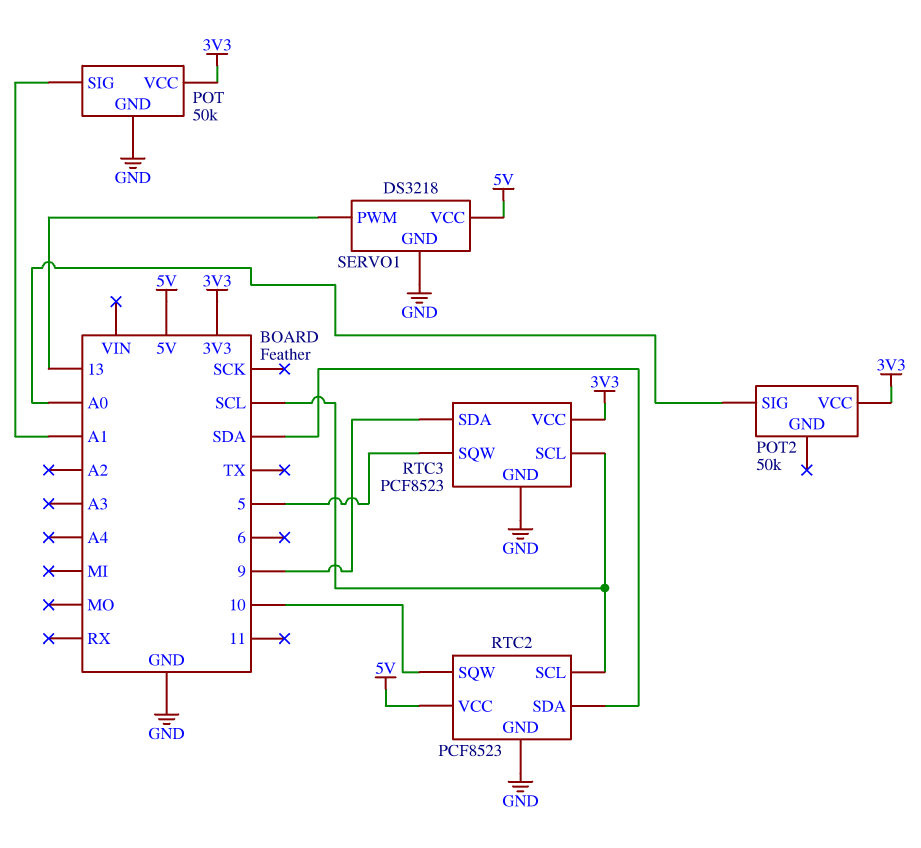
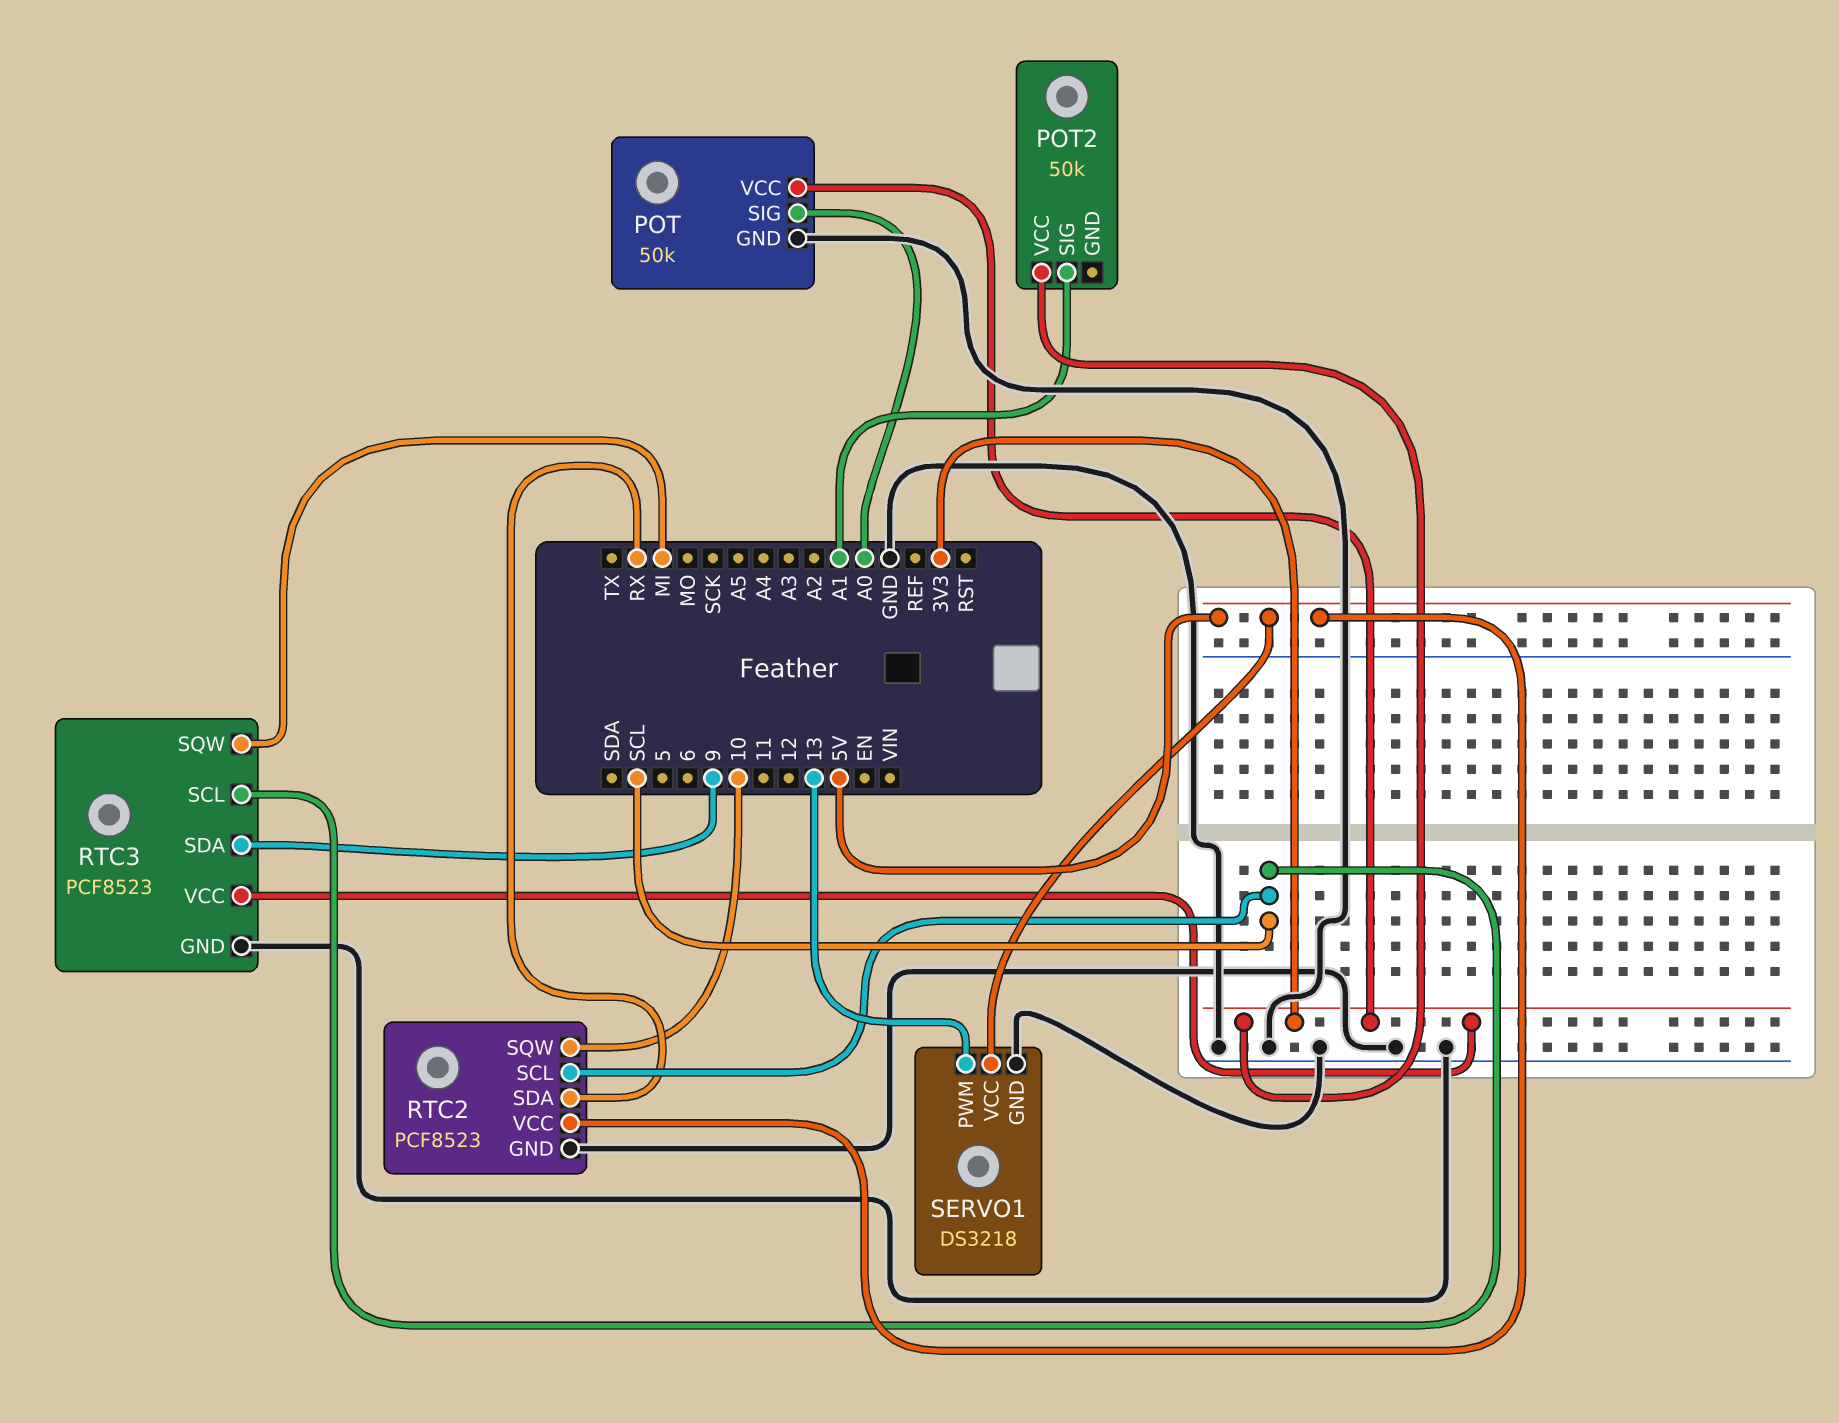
POT pin SIG: A1 -> A0
POT2 pin SIG: A0 -> A1
RTC2 pin SDA: SDA -> RX
RTC3 pin SQW: 5 -> MI

